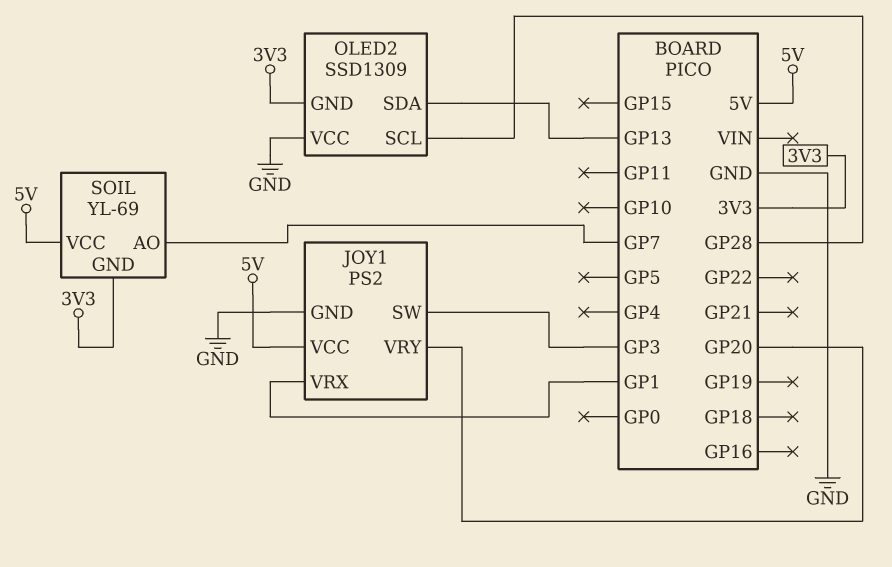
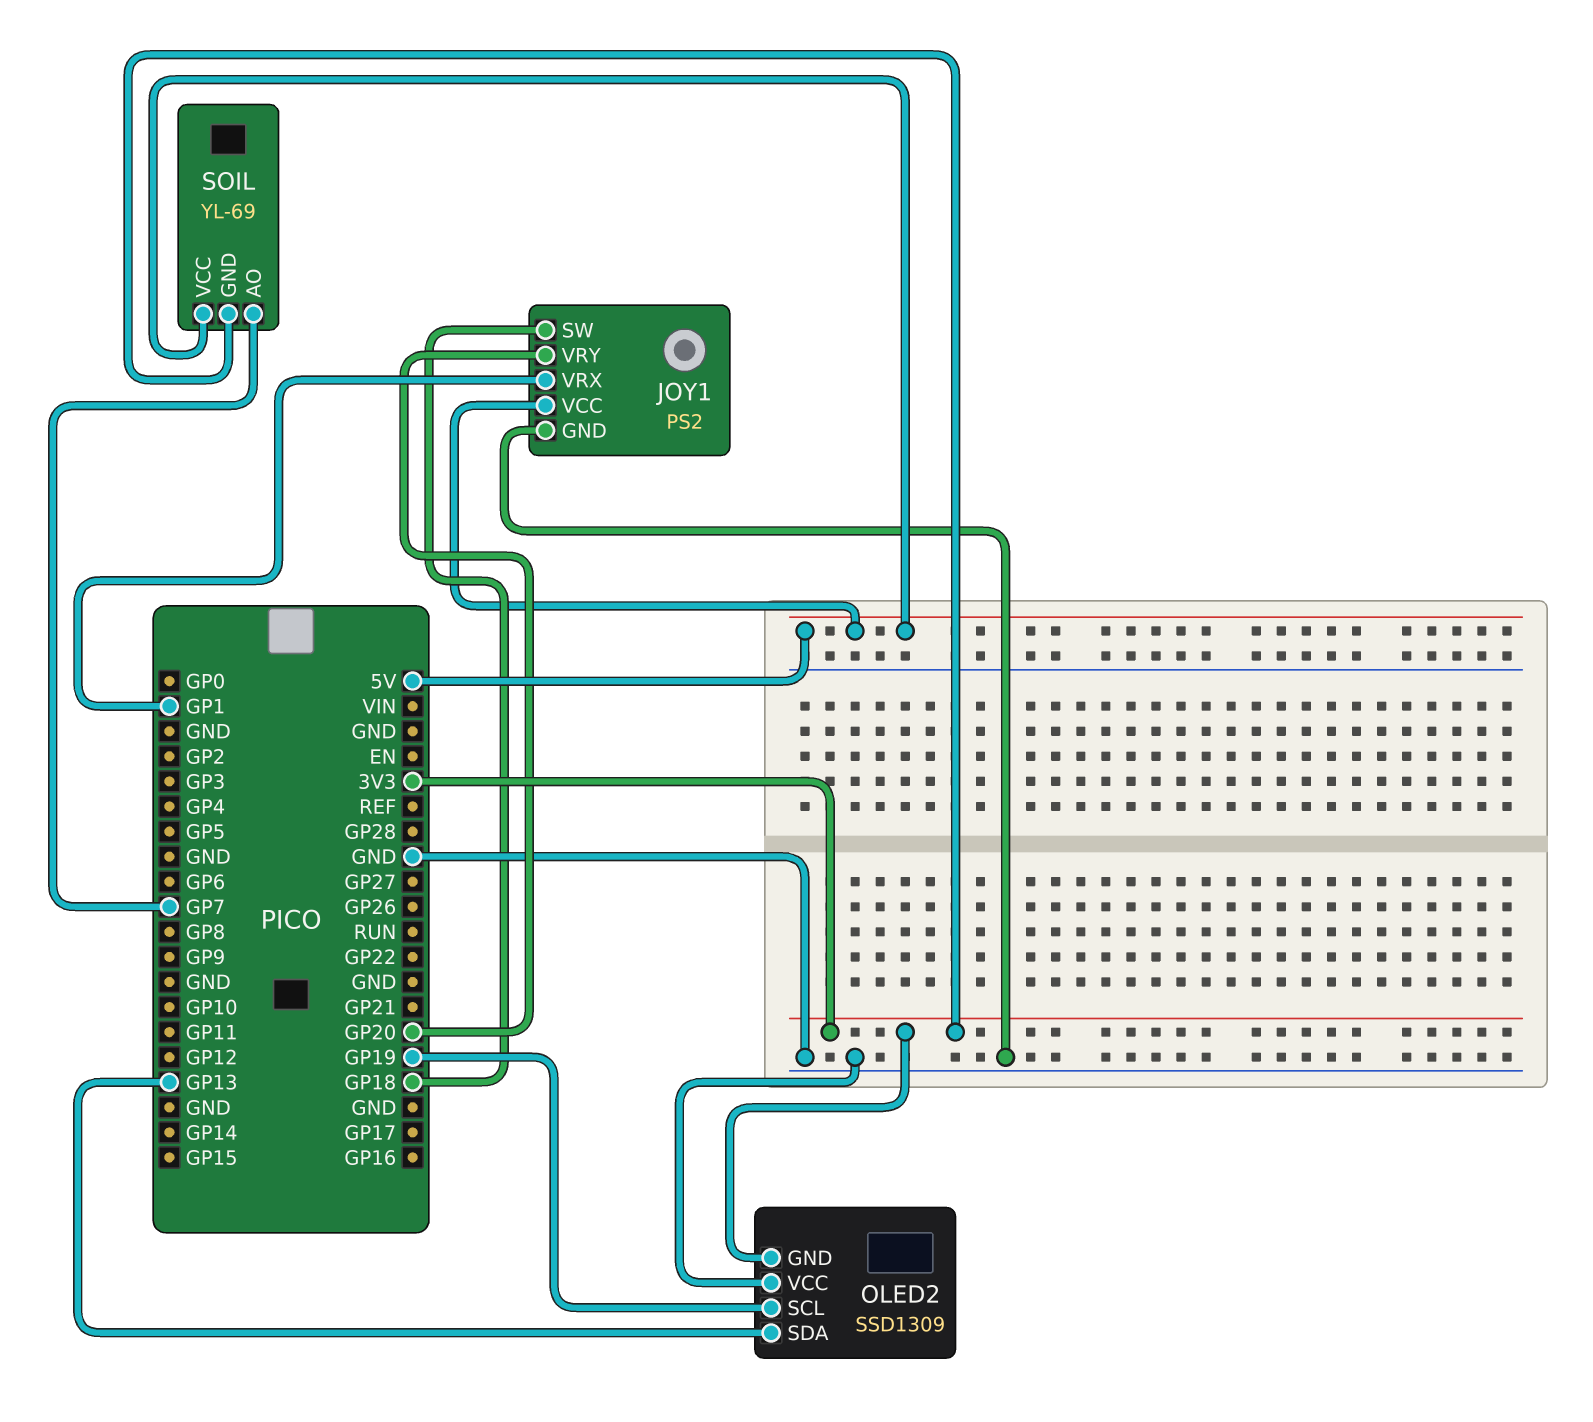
JOY1 pin SW: GP3 -> GP18
OLED2 pin SCL: GP28 -> GP19

